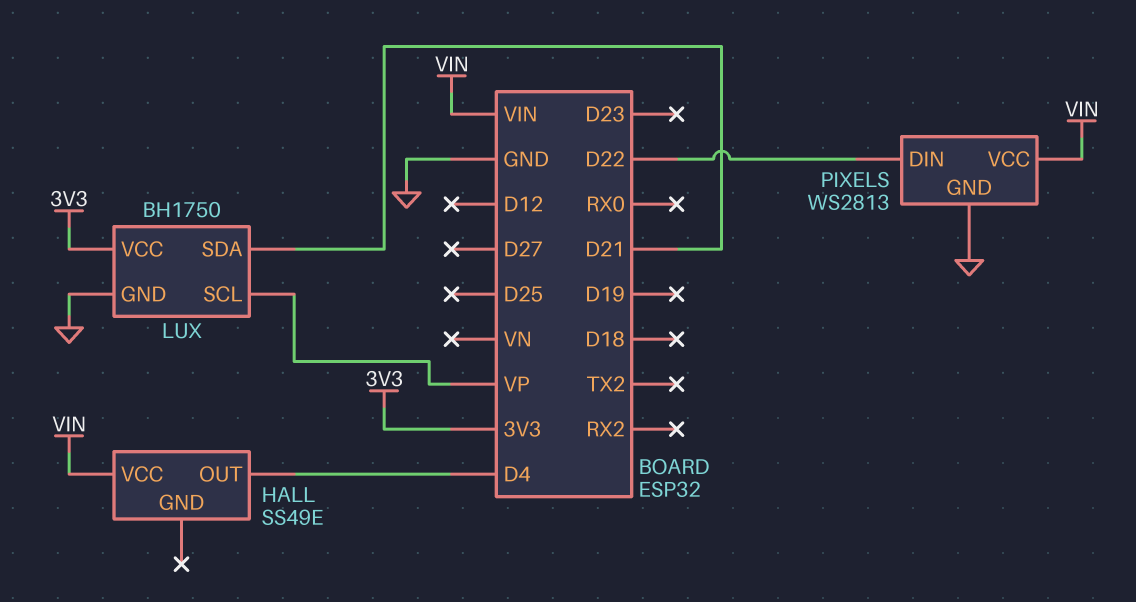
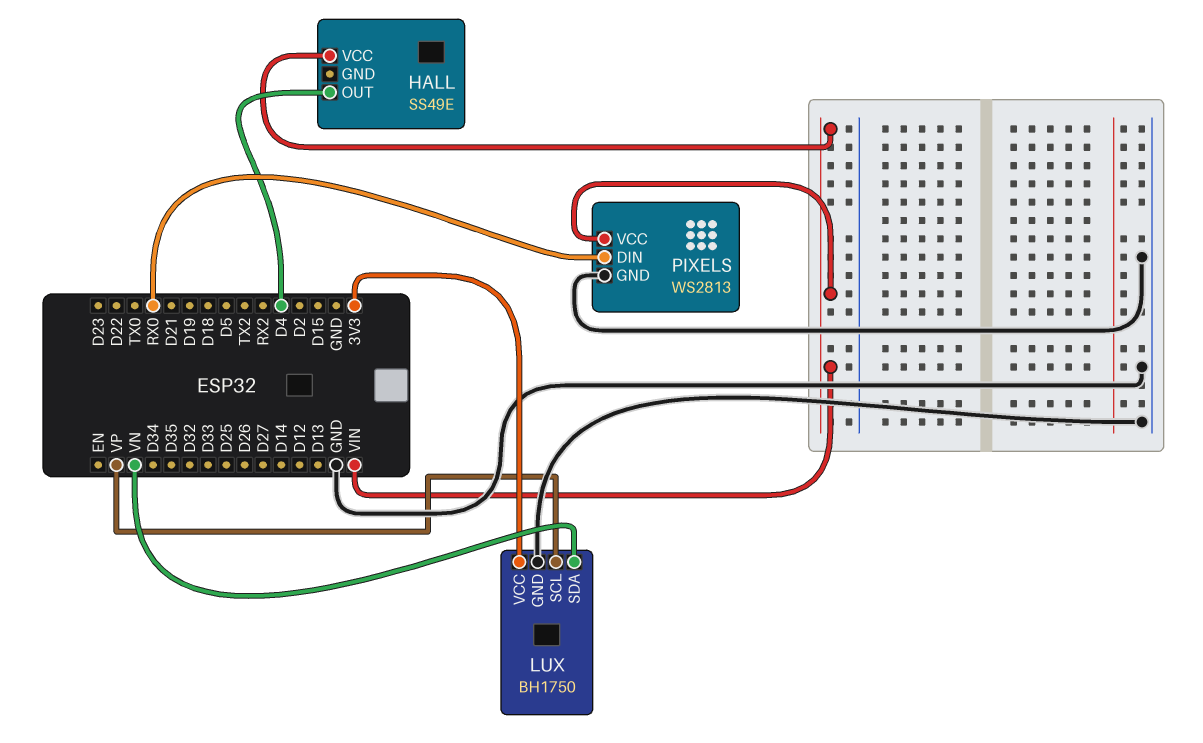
LUX pin SDA: D21 -> VN
PIXELS pin DIN: D22 -> RX0

